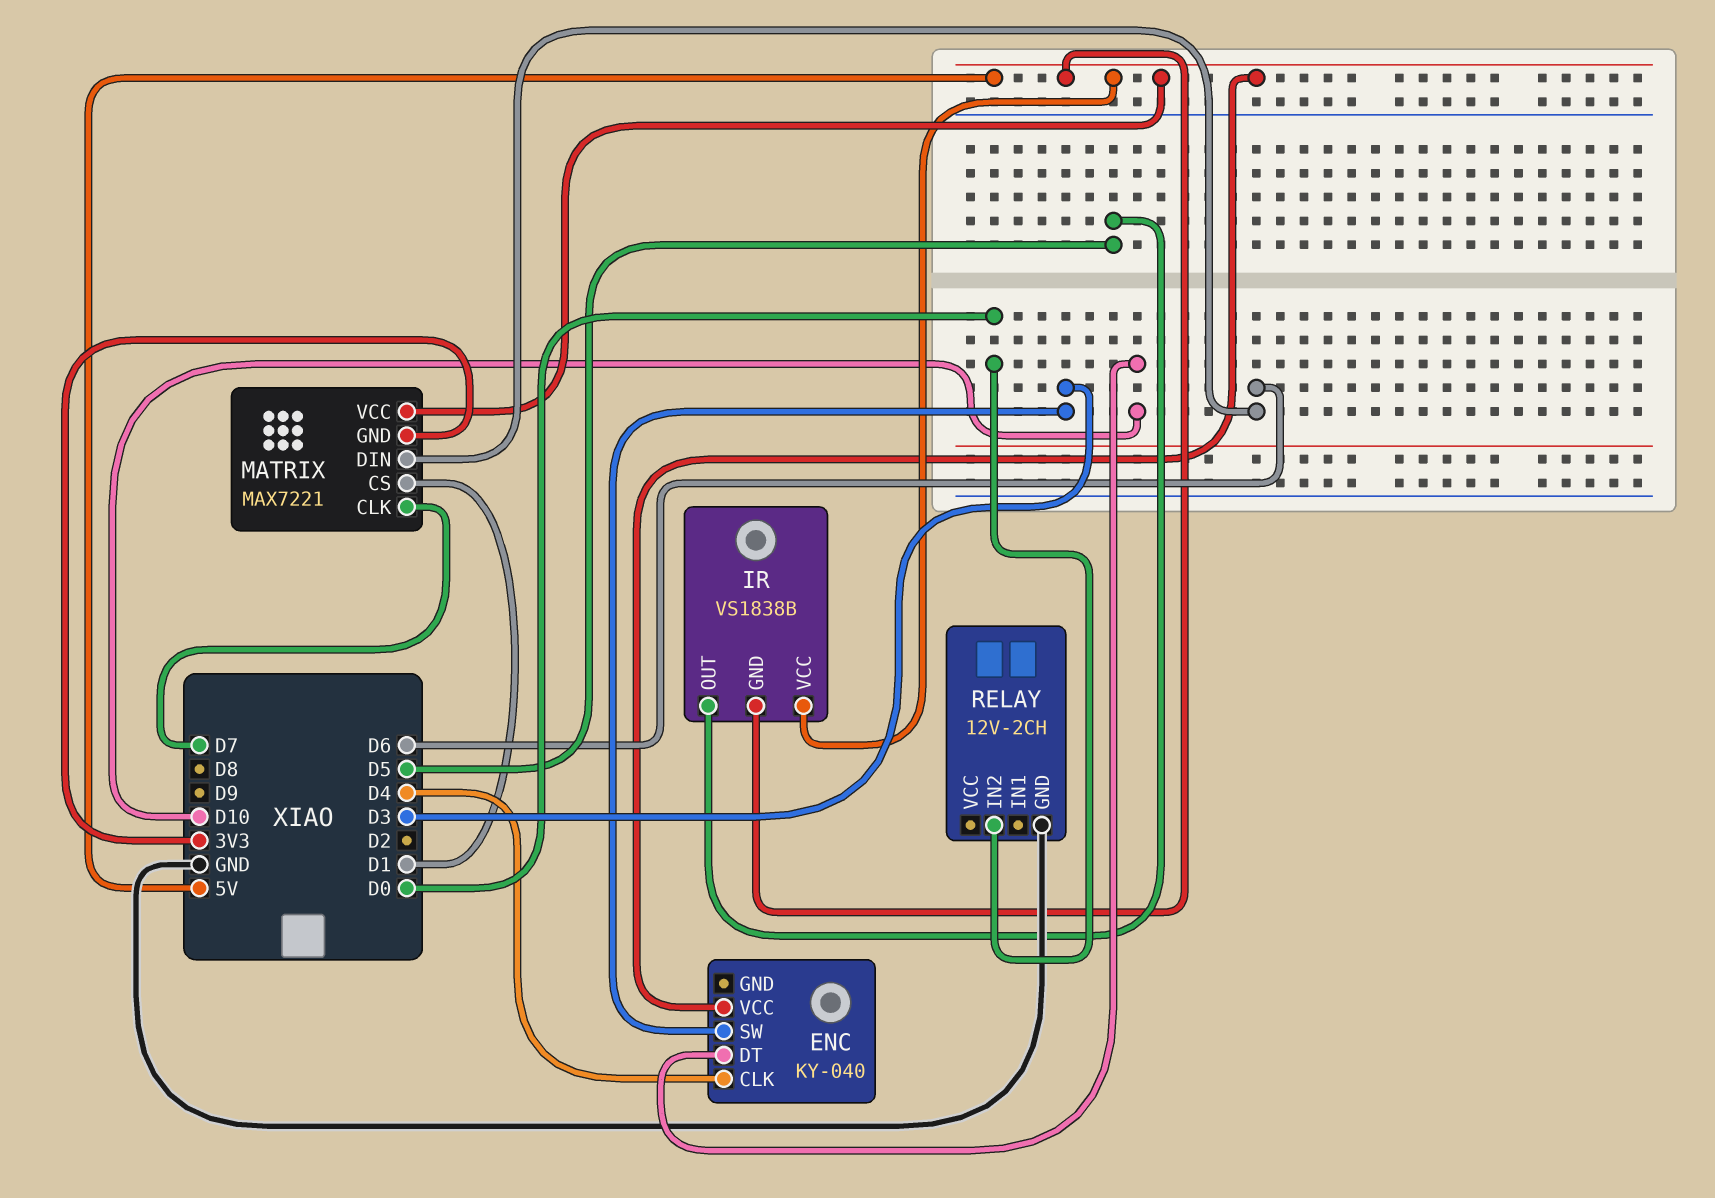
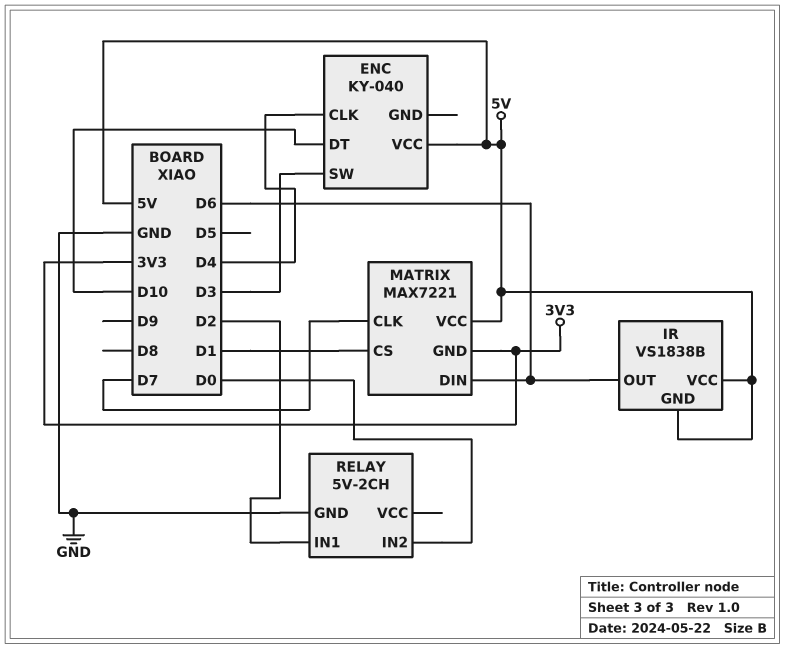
IR pin OUT: D5 -> D6
RELAY: 12V-2CH -> 5V-2CH
RELAY pin IN1: none -> D2

